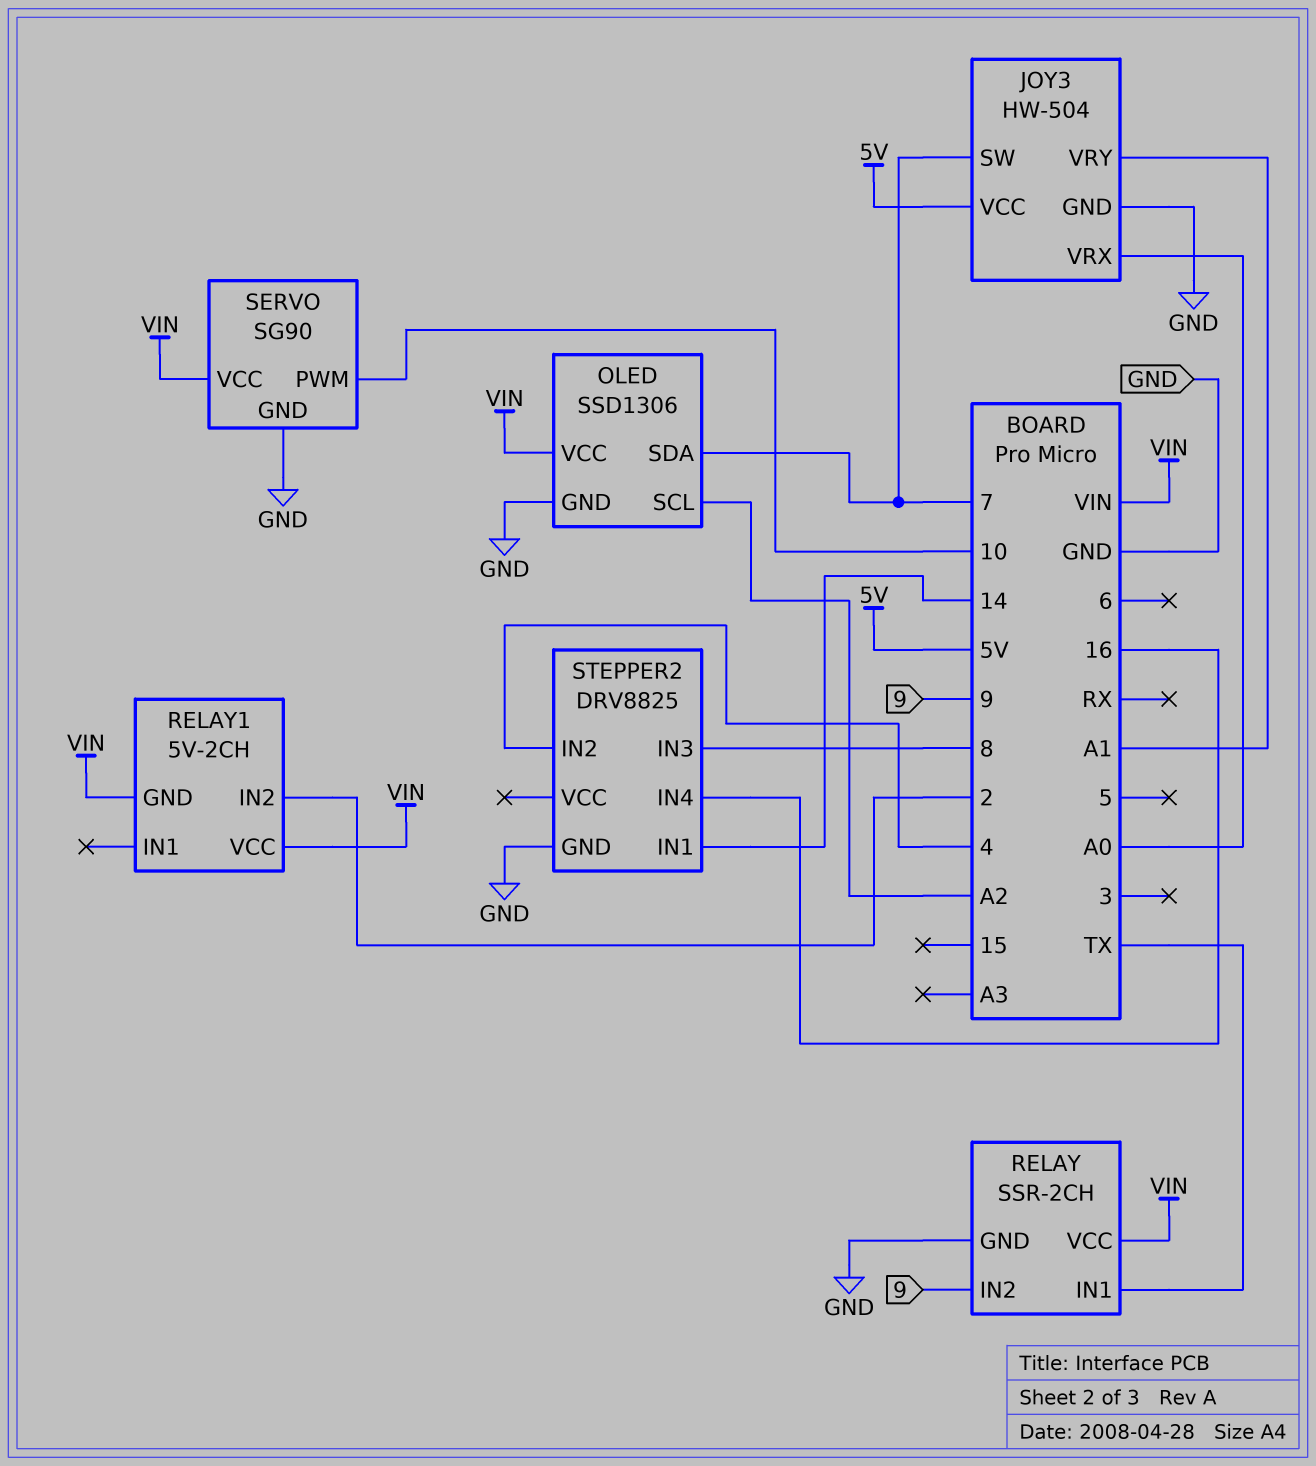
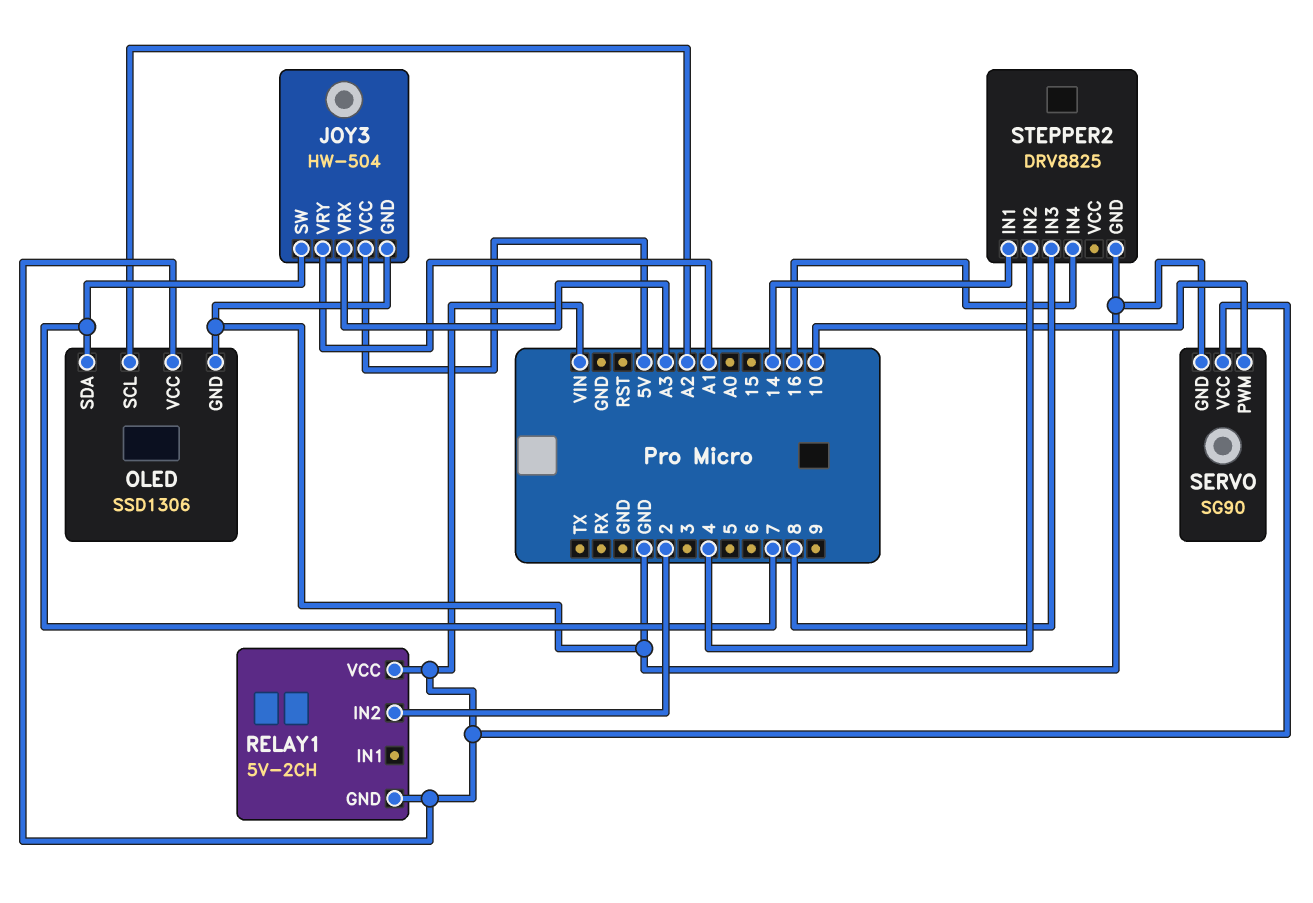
JOY3 pin VRX: A0 -> A3
RELAY: SSR-2CH -> none
RELAY pin GND: GND -> none
RELAY pin IN1: TX -> none
RELAY pin IN2: 9 -> none
RELAY pin VCC: VIN -> none

